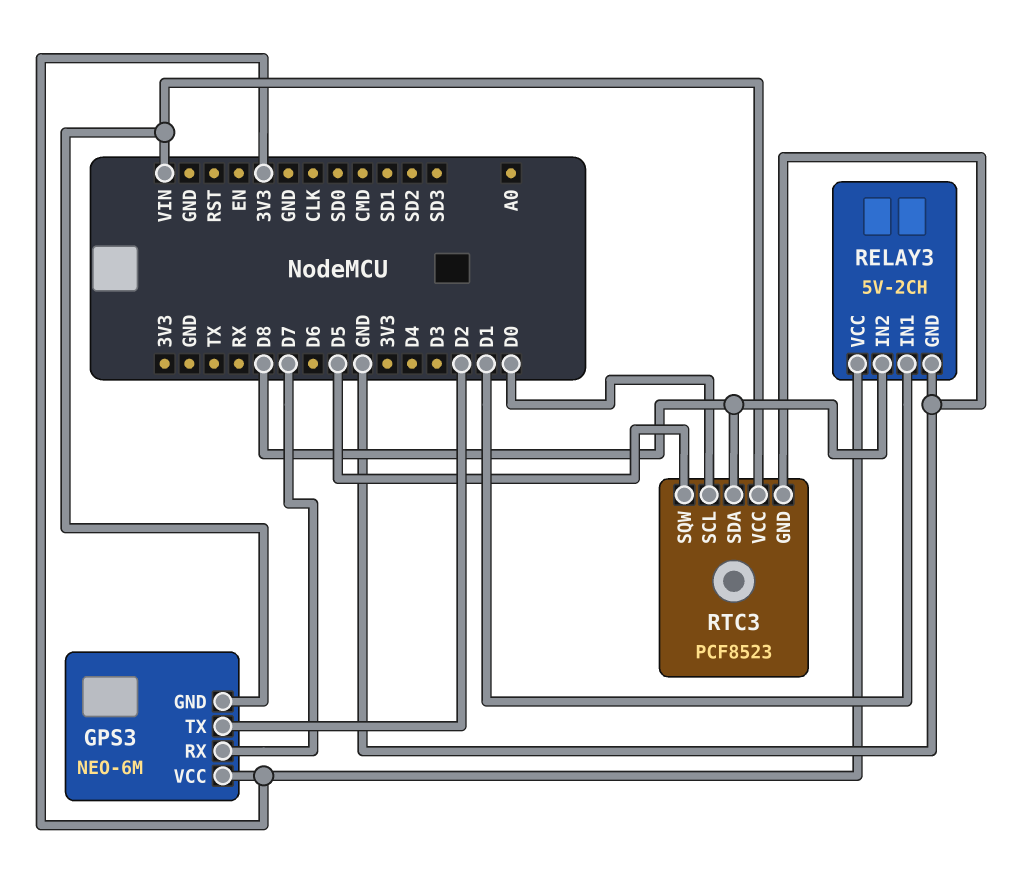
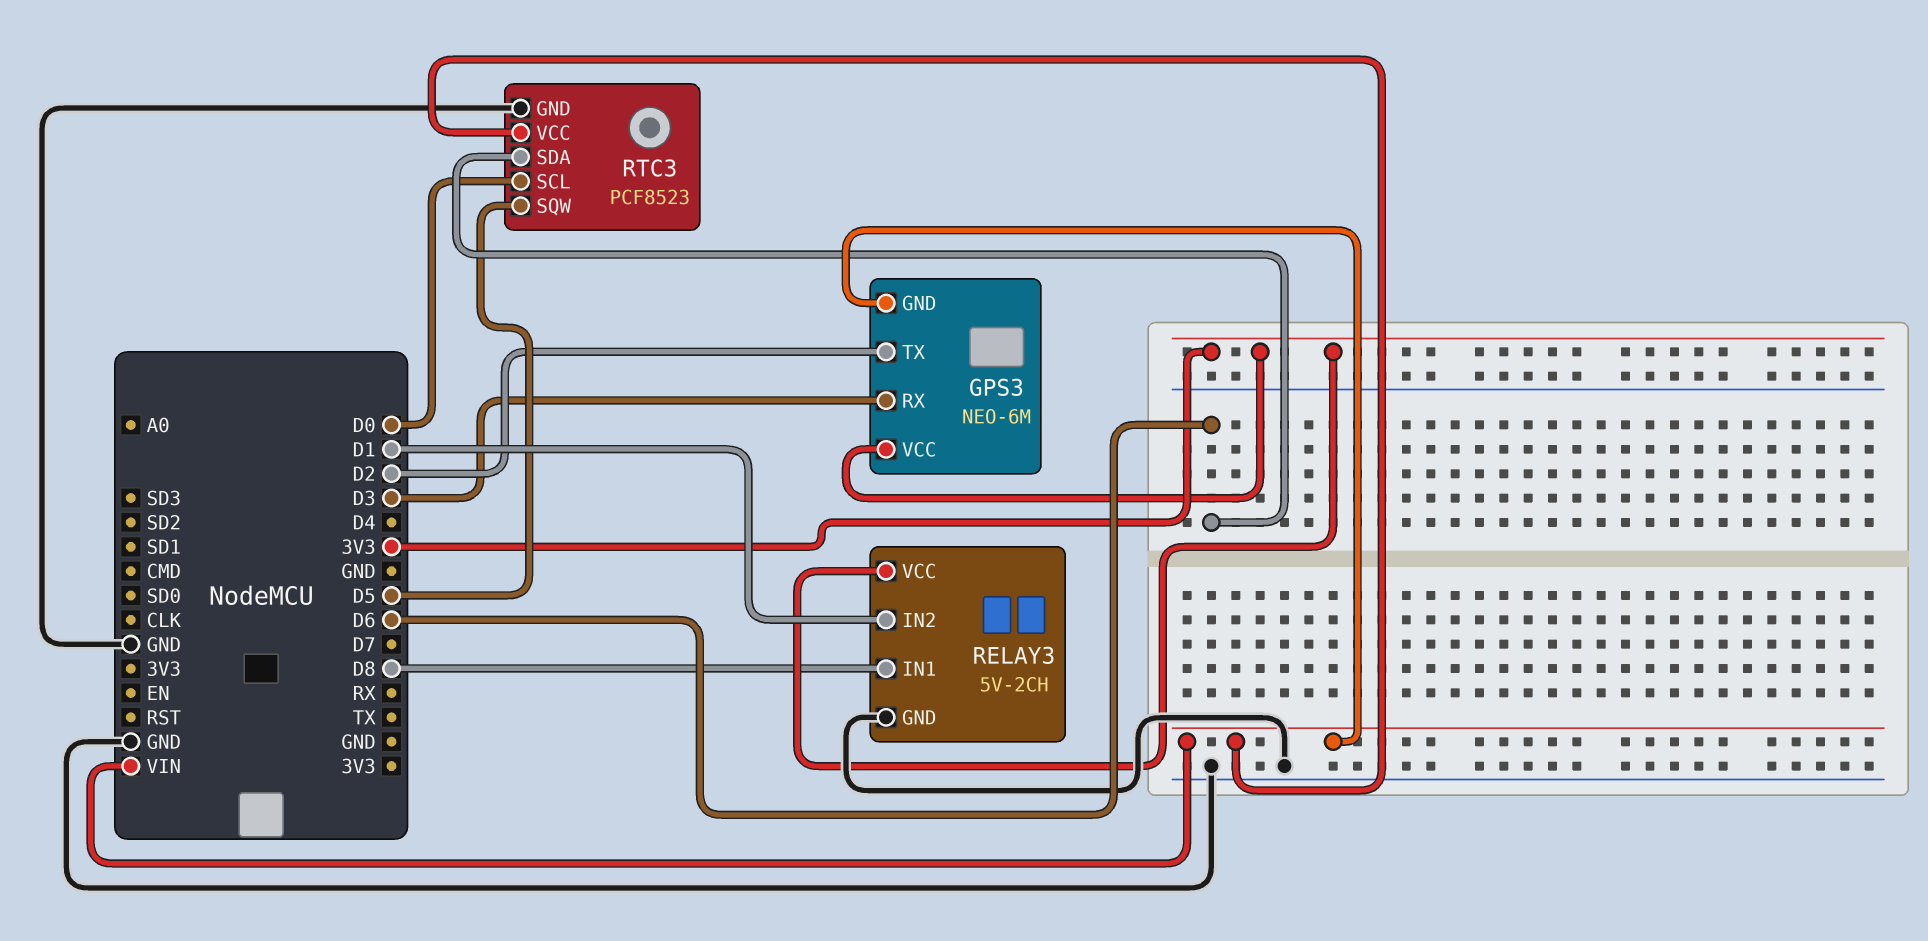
GPS3 pin RX: D7 -> D3
RELAY3 pin IN1: D1 -> D8
RELAY3 pin IN2: D8 -> D1
RTC3 pin SDA: D8 -> D6

